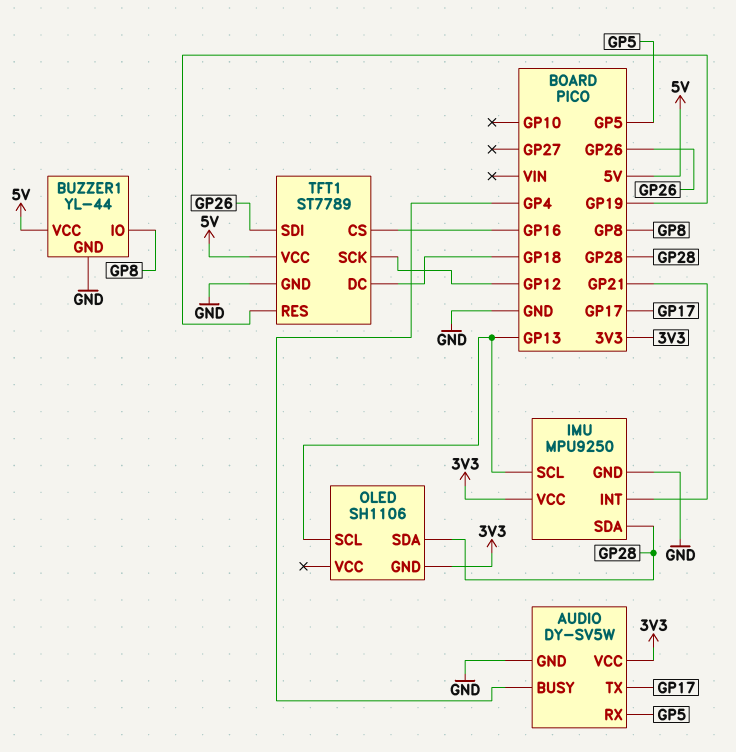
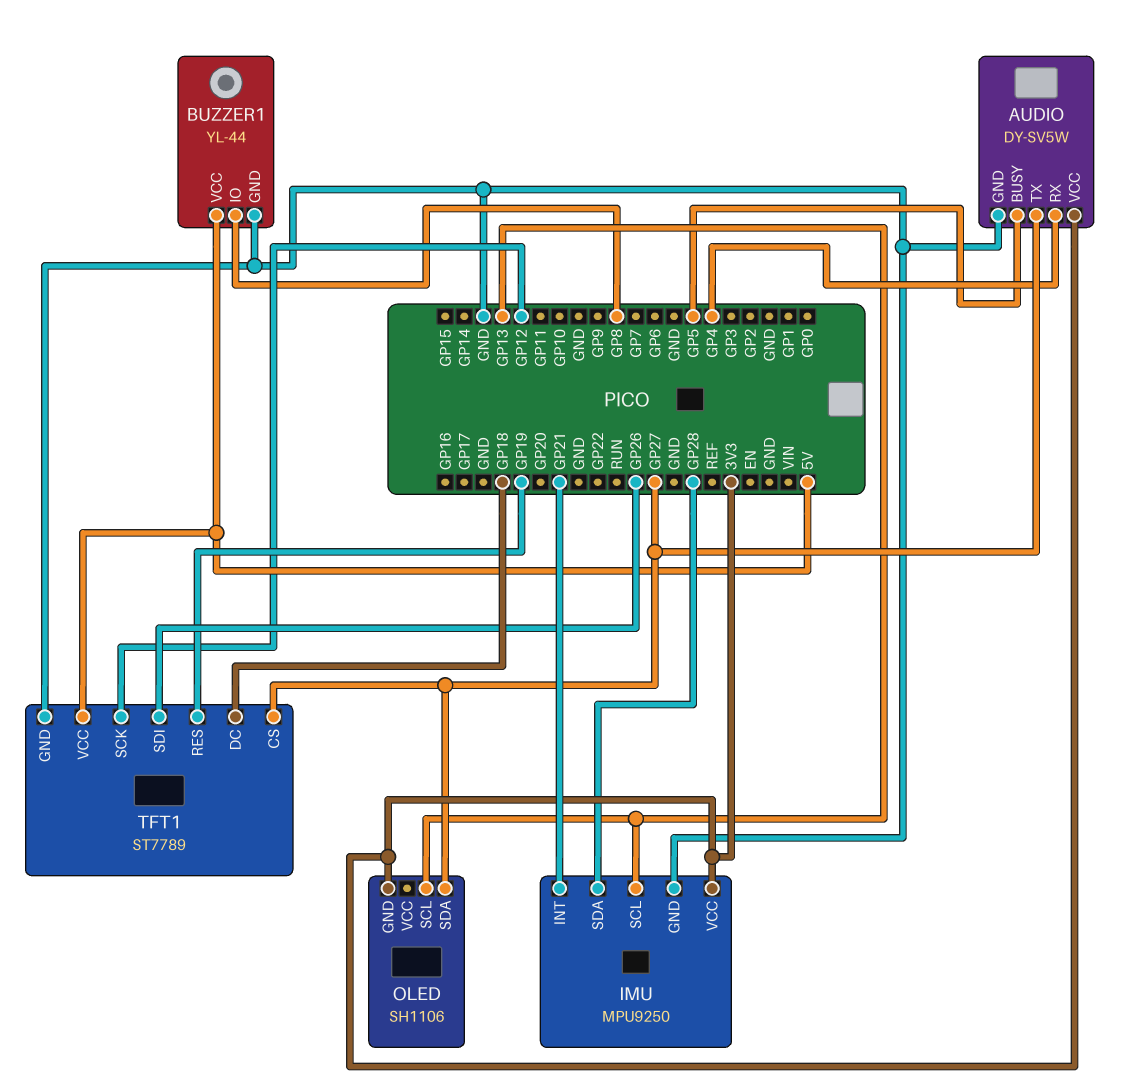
AUDIO pin BUSY: GP4 -> GP5
AUDIO pin RX: GP5 -> GP4
AUDIO pin TX: GP17 -> GP27
OLED pin SDA: GP28 -> GP27
TFT1 pin CS: GP16 -> GP27

